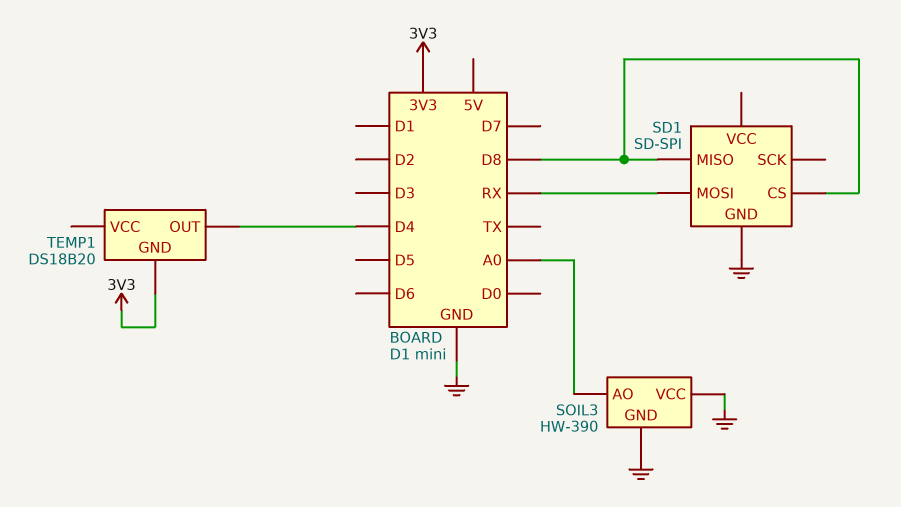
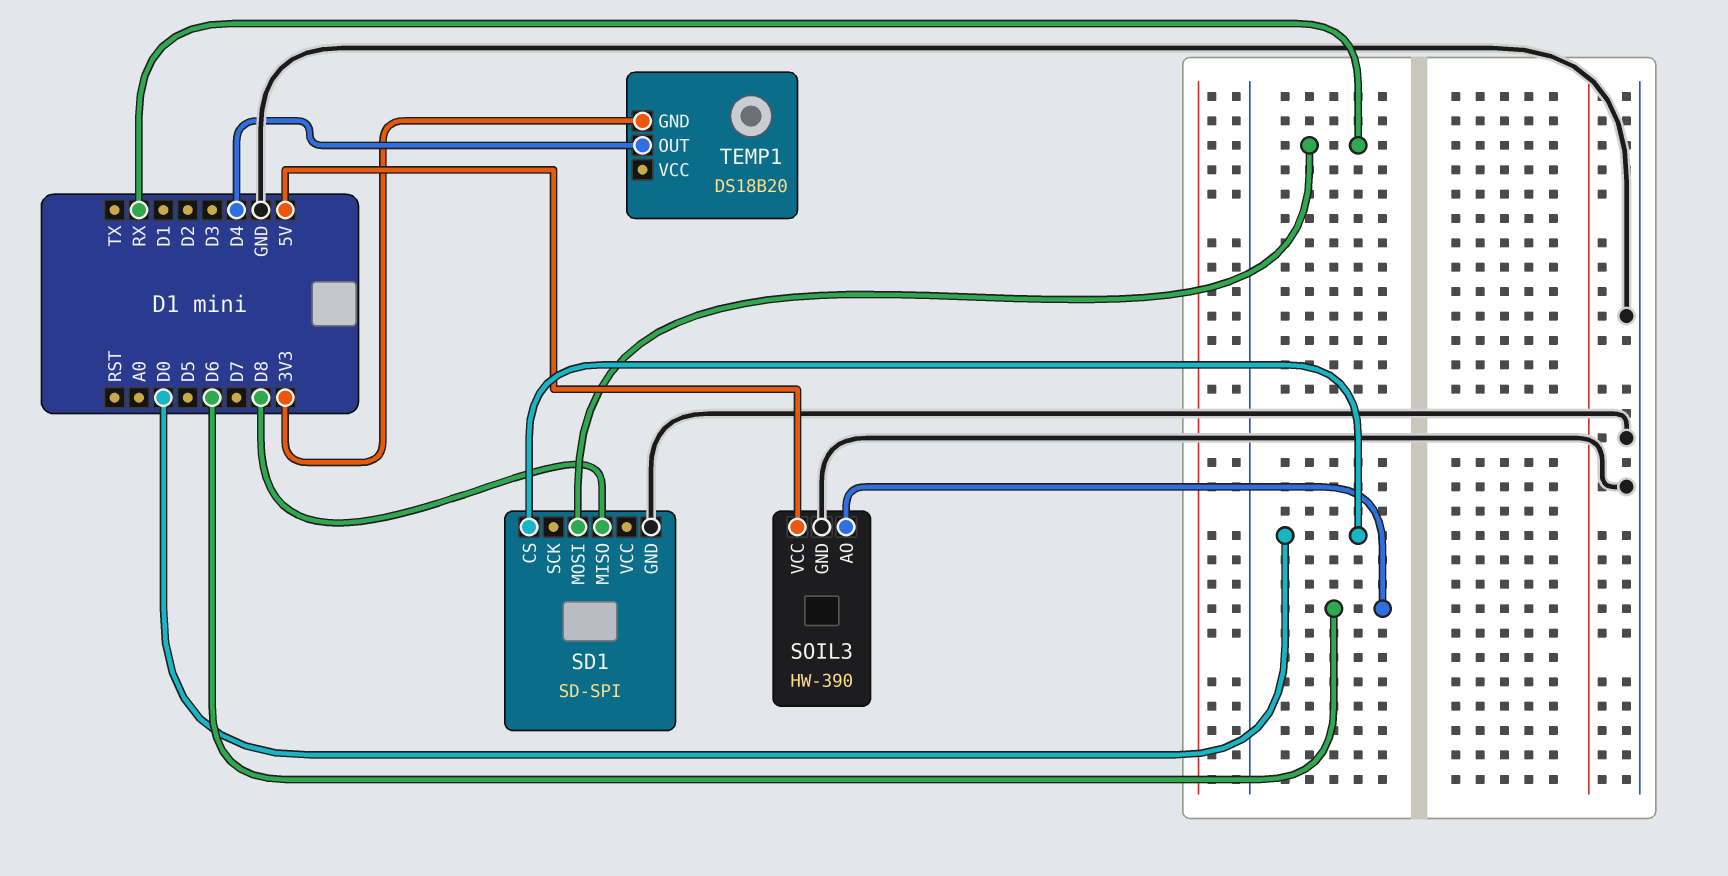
SD1 pin CS: D8 -> D0
SOIL3 pin AO: A0 -> D6
SOIL3 pin VCC: GND -> 5V

